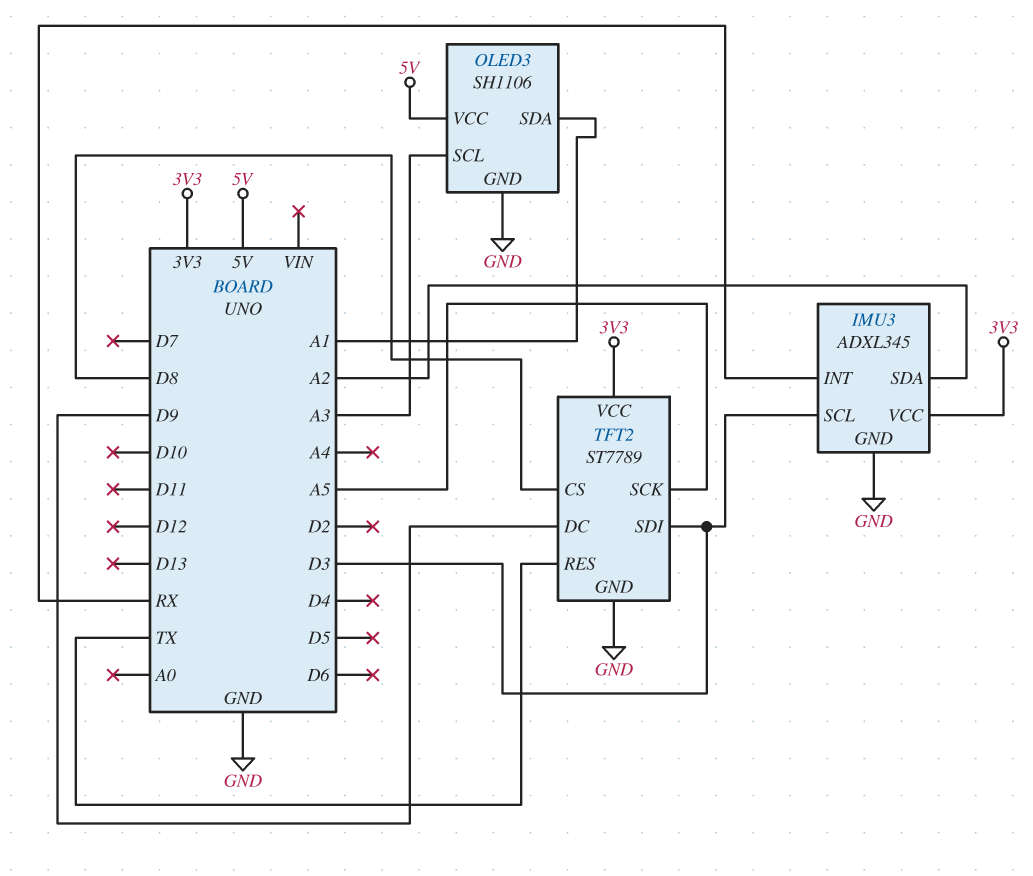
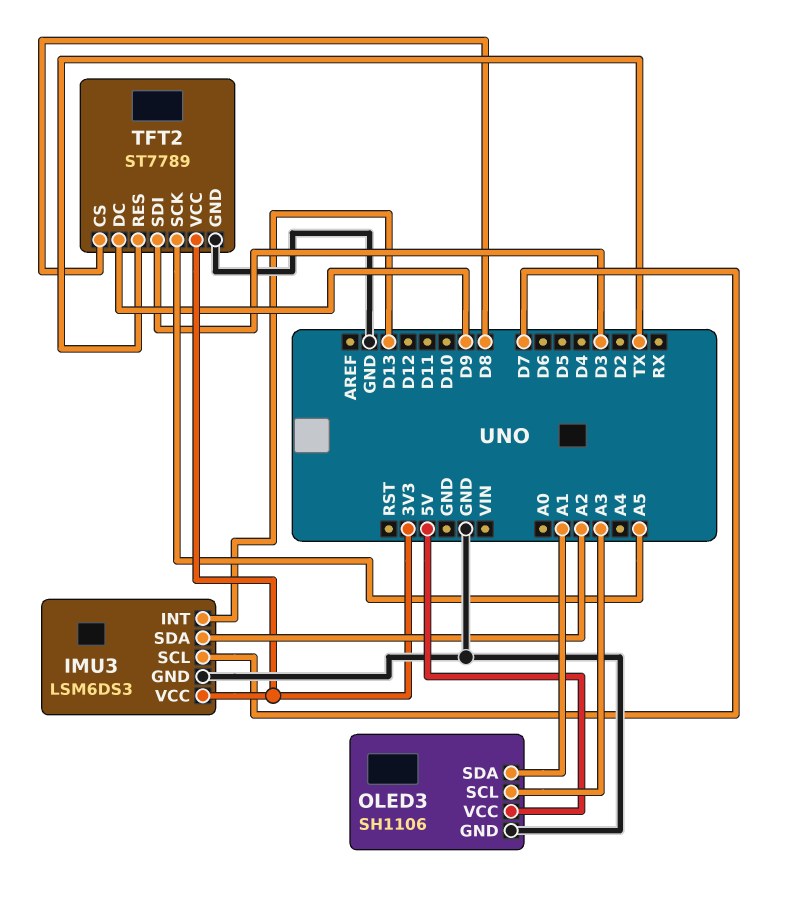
IMU3: ADXL345 -> LSM6DS3
IMU3 pin INT: RX -> D13
IMU3 pin SCL: D3 -> D7

